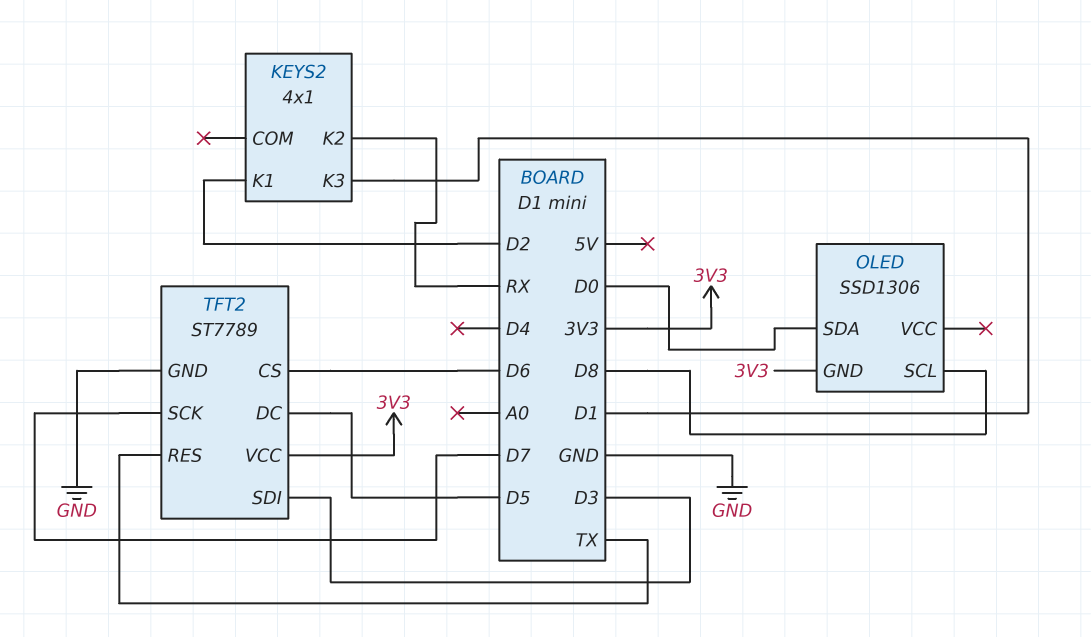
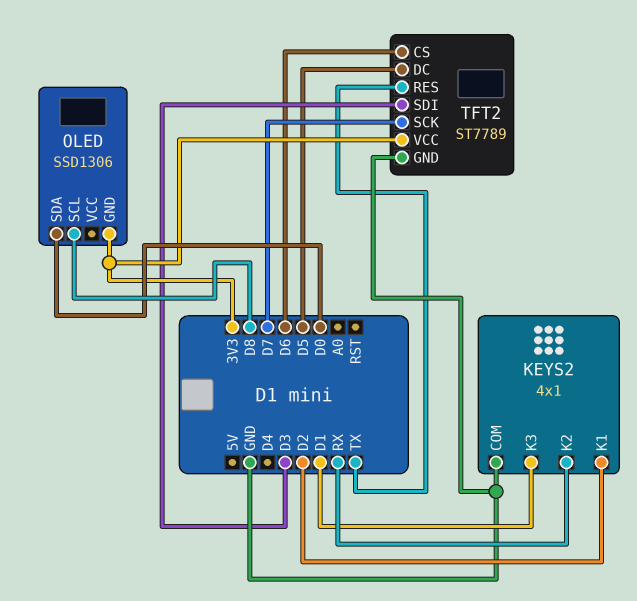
KEYS2 pin COM: none -> GND

